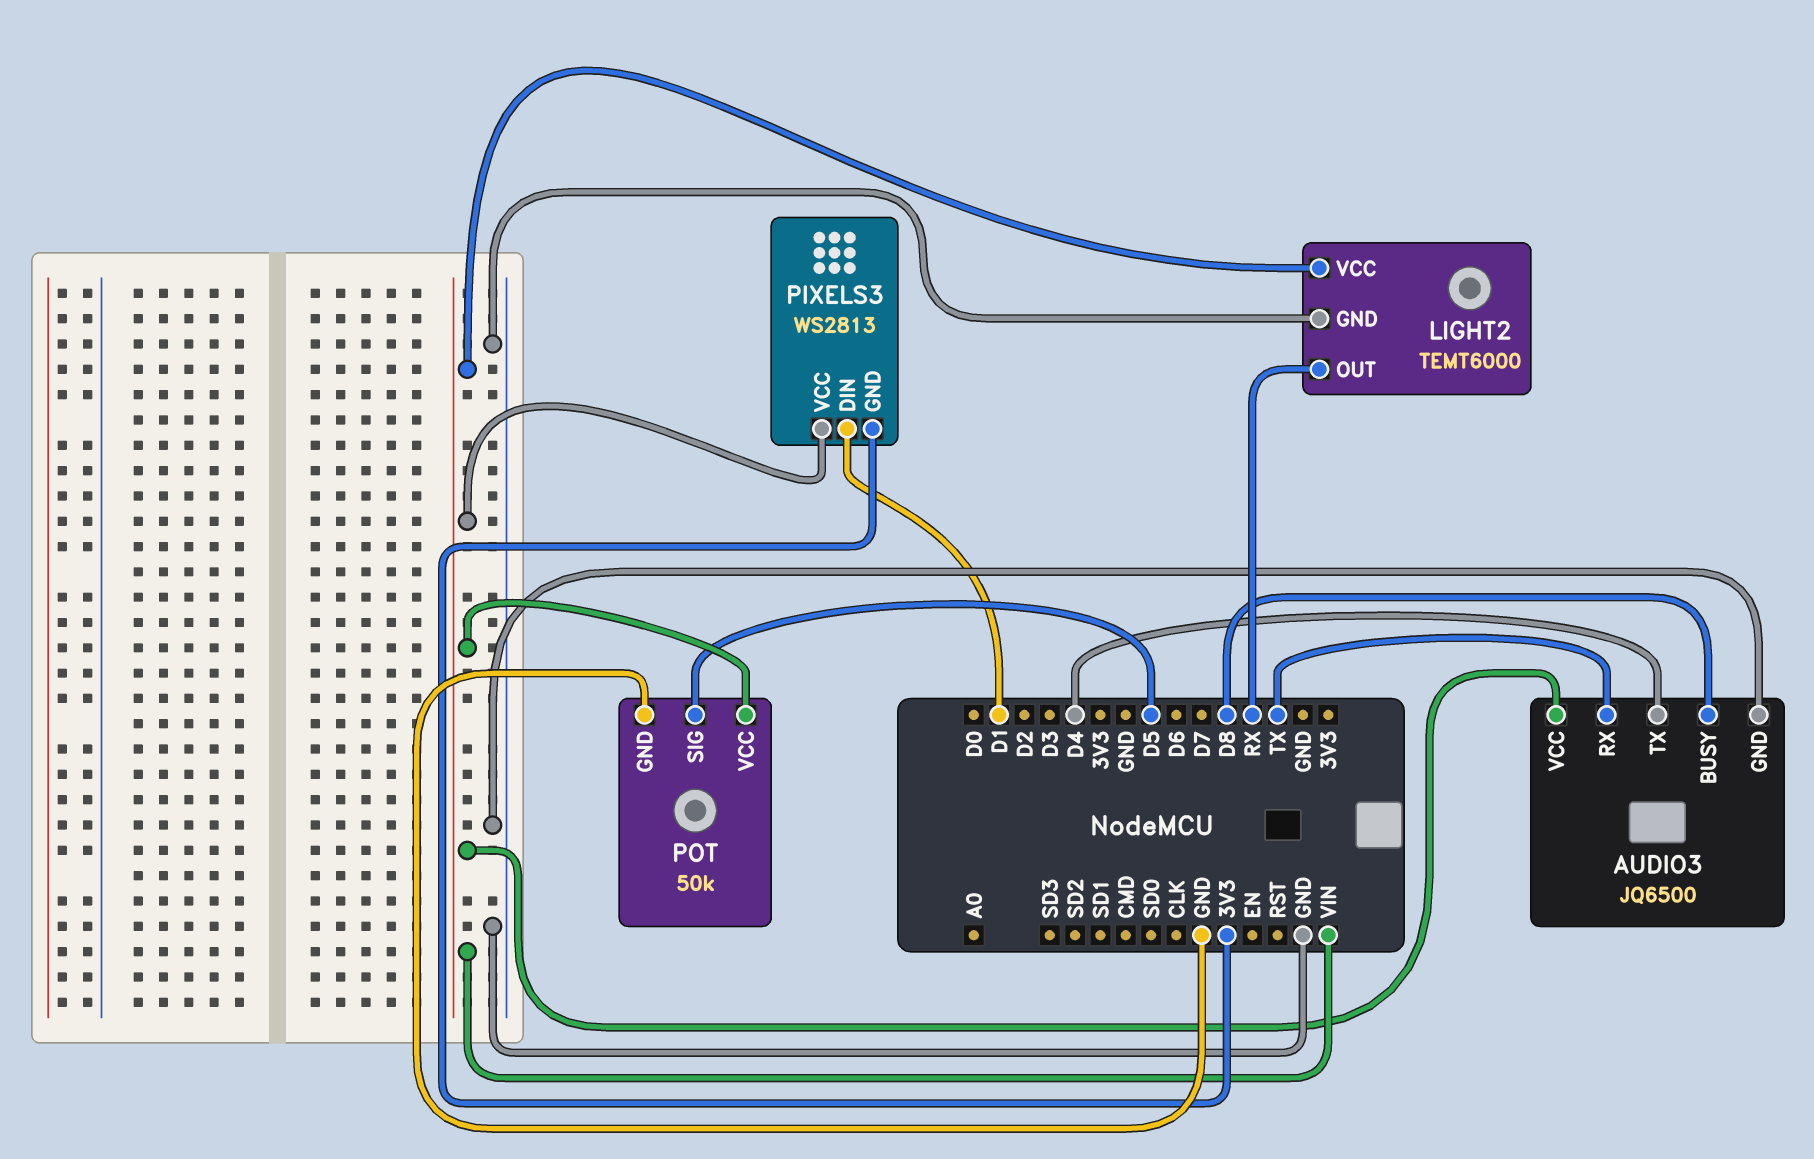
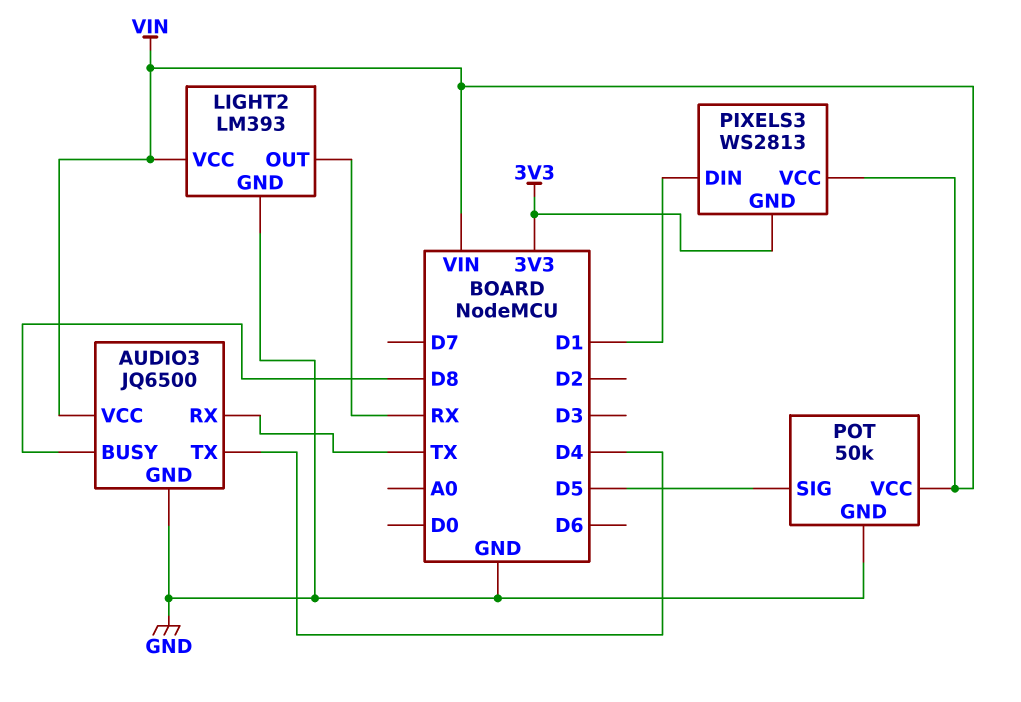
LIGHT2: TEMT6000 -> LM393

